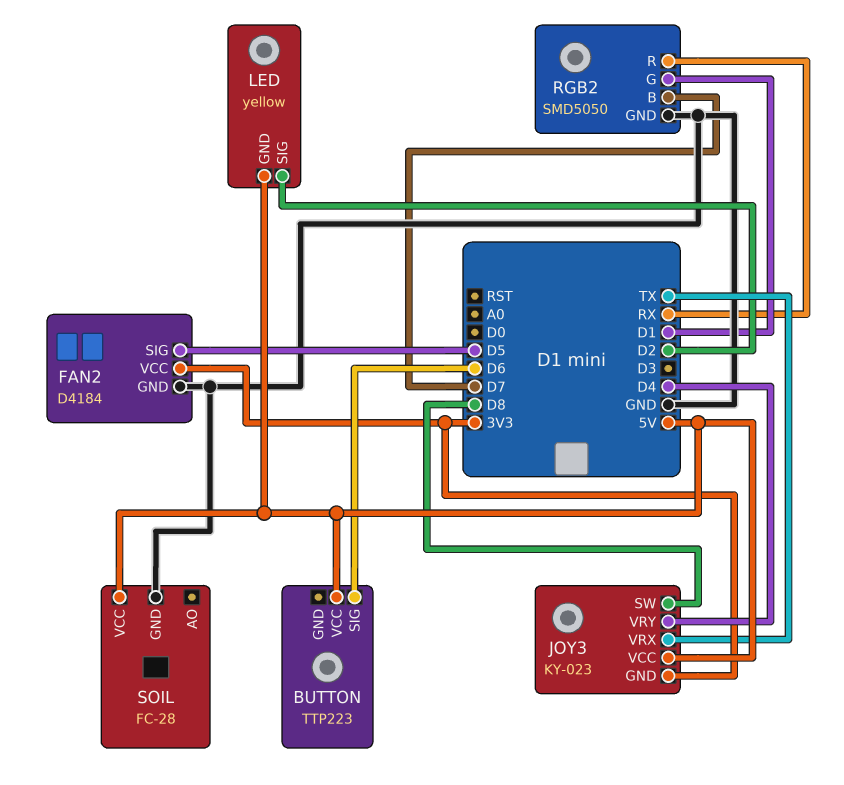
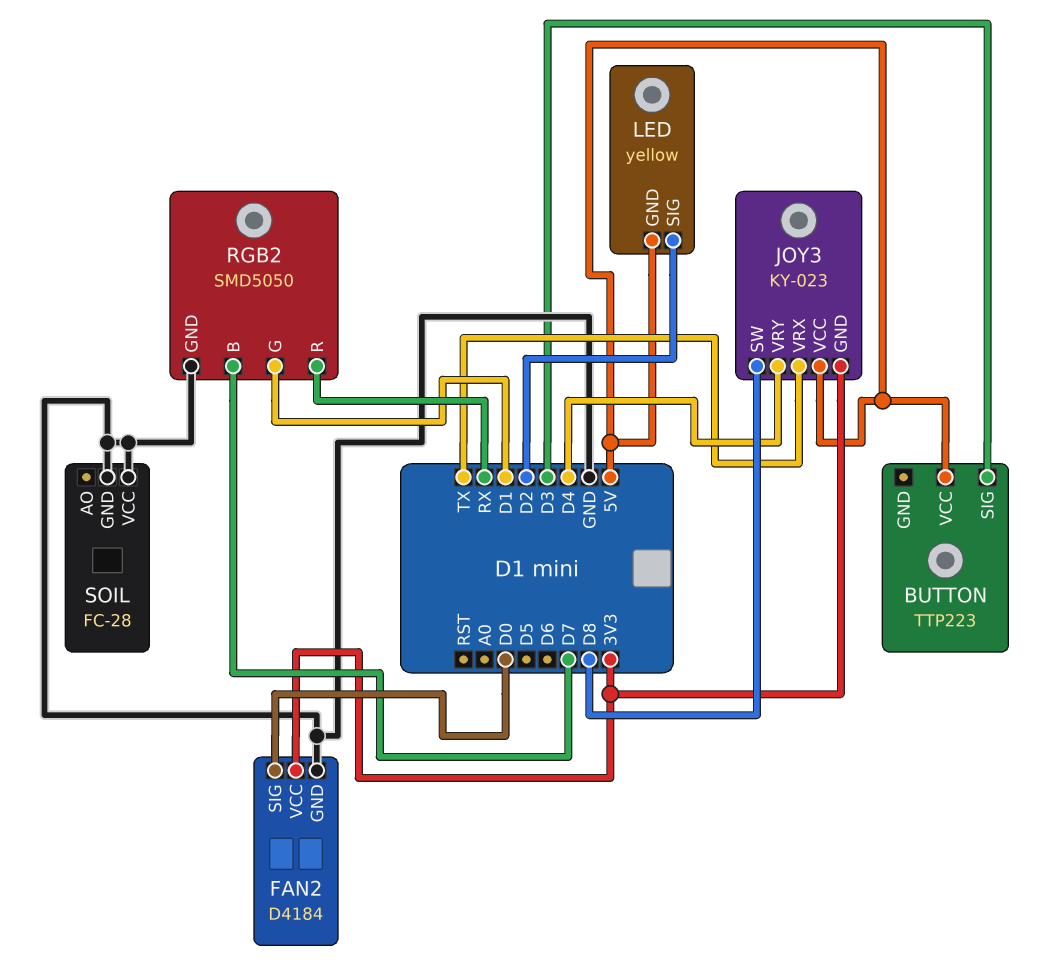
BUTTON pin SIG: D6 -> D3
FAN2 pin SIG: D5 -> D0
SOIL pin VCC: 5V -> GND

